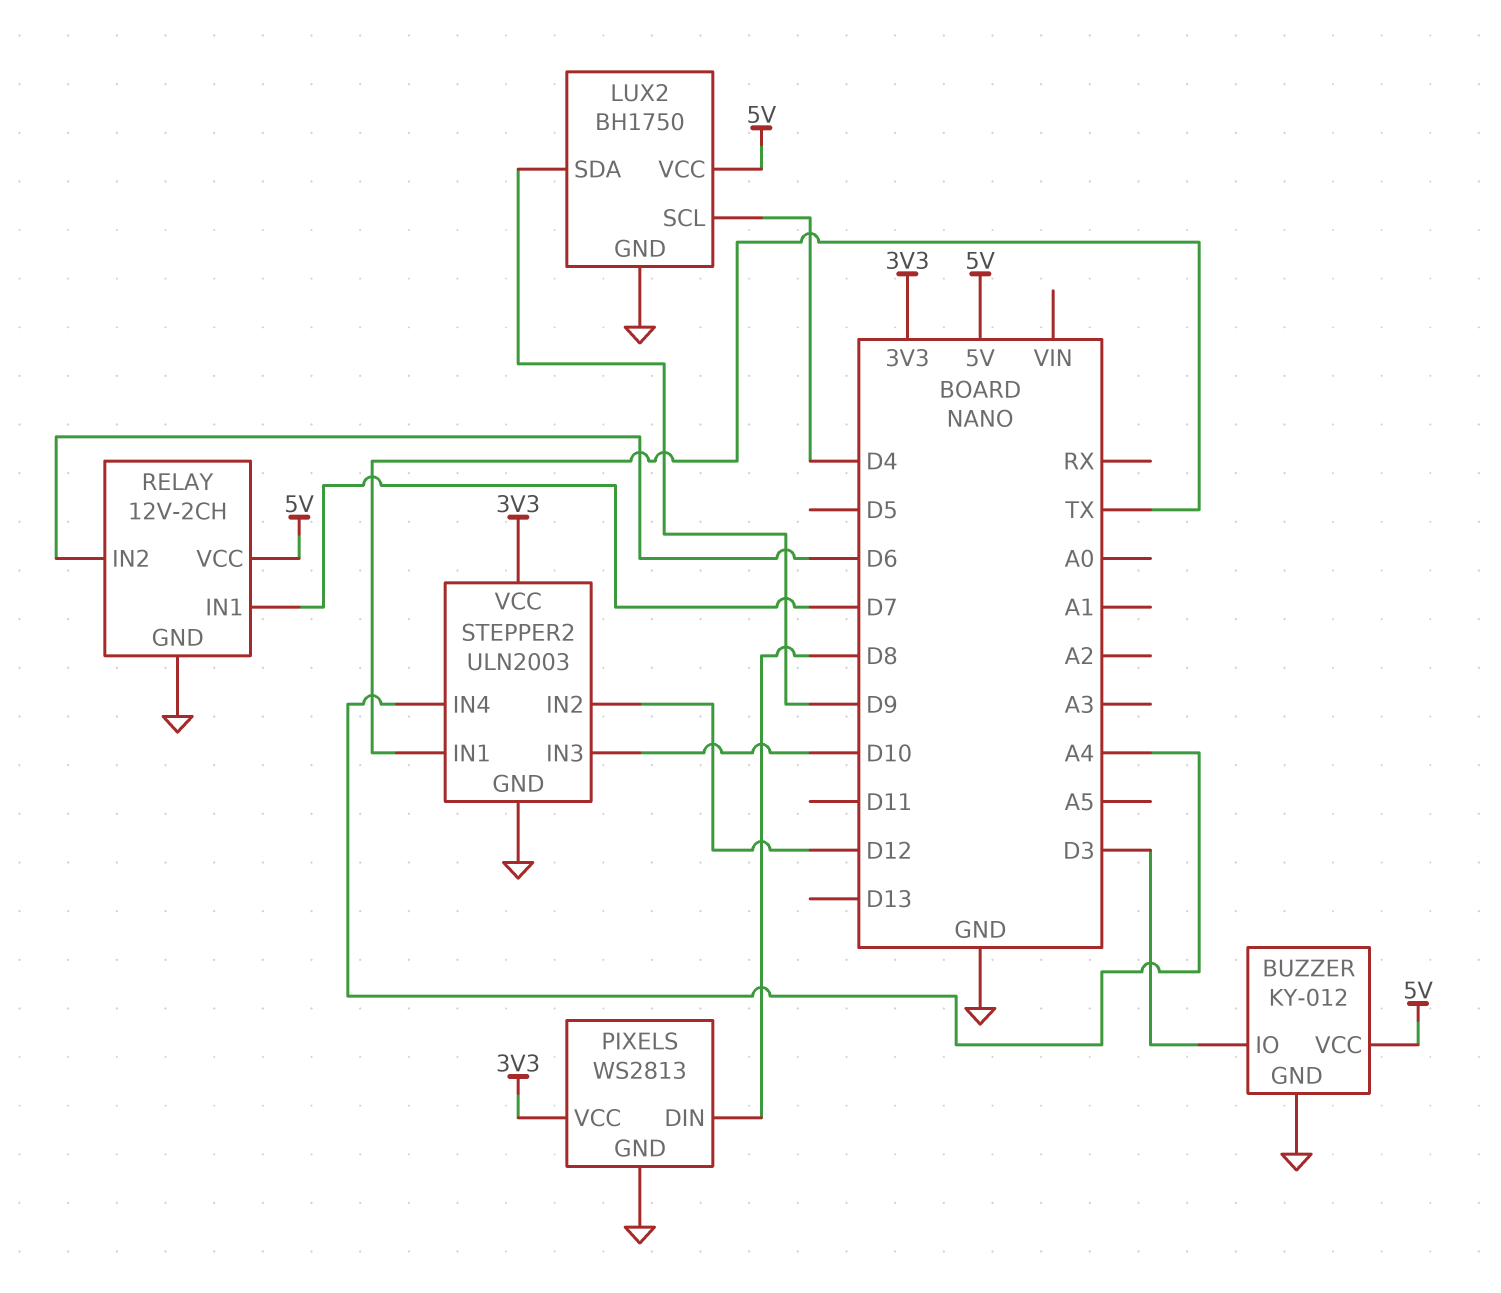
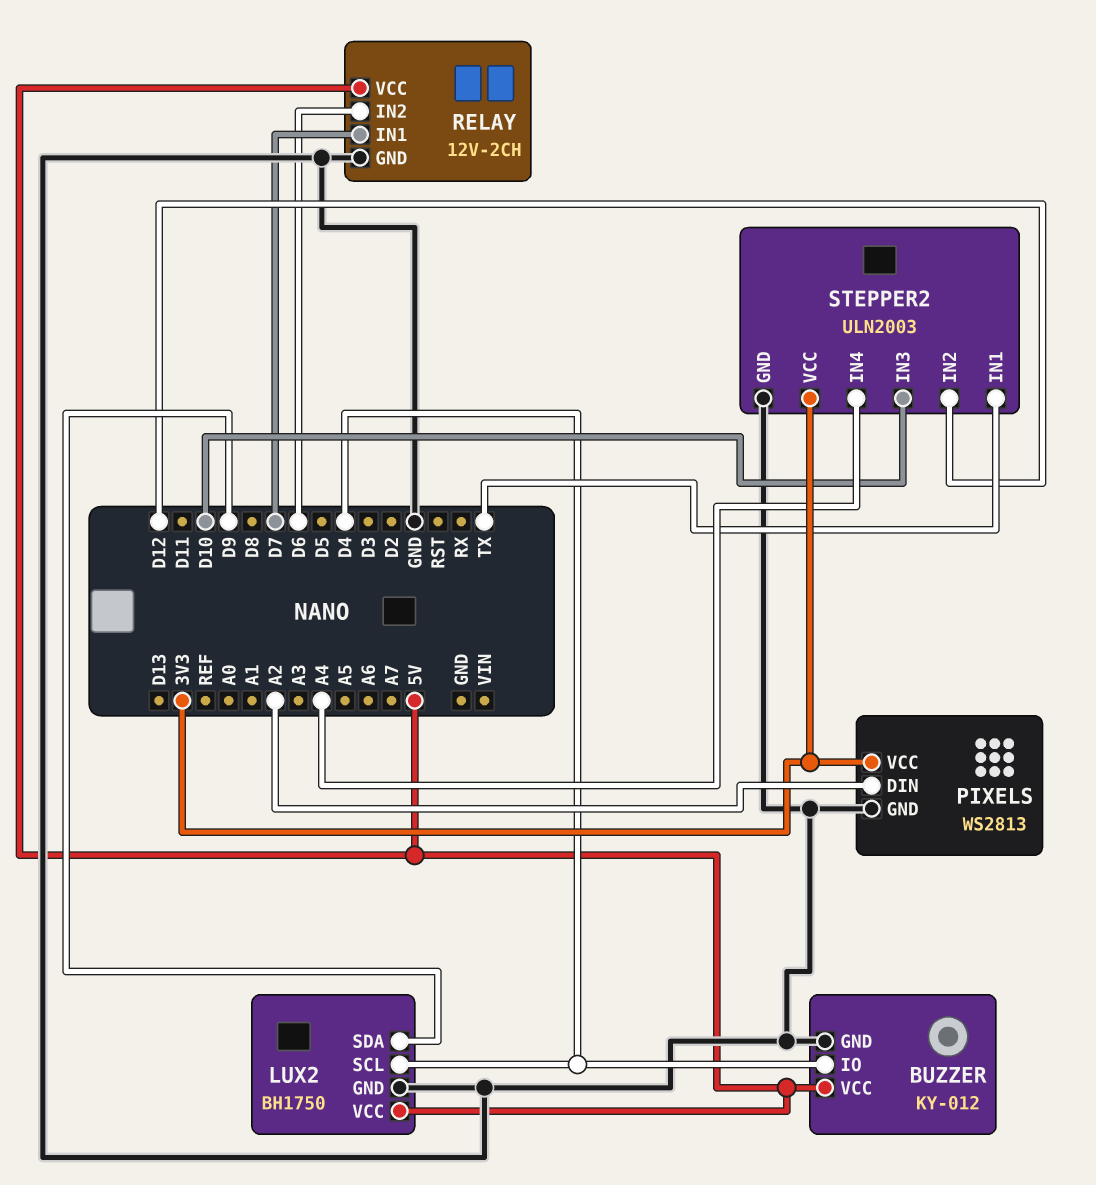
BUZZER pin IO: D3 -> D4
PIXELS pin DIN: D8 -> A2

